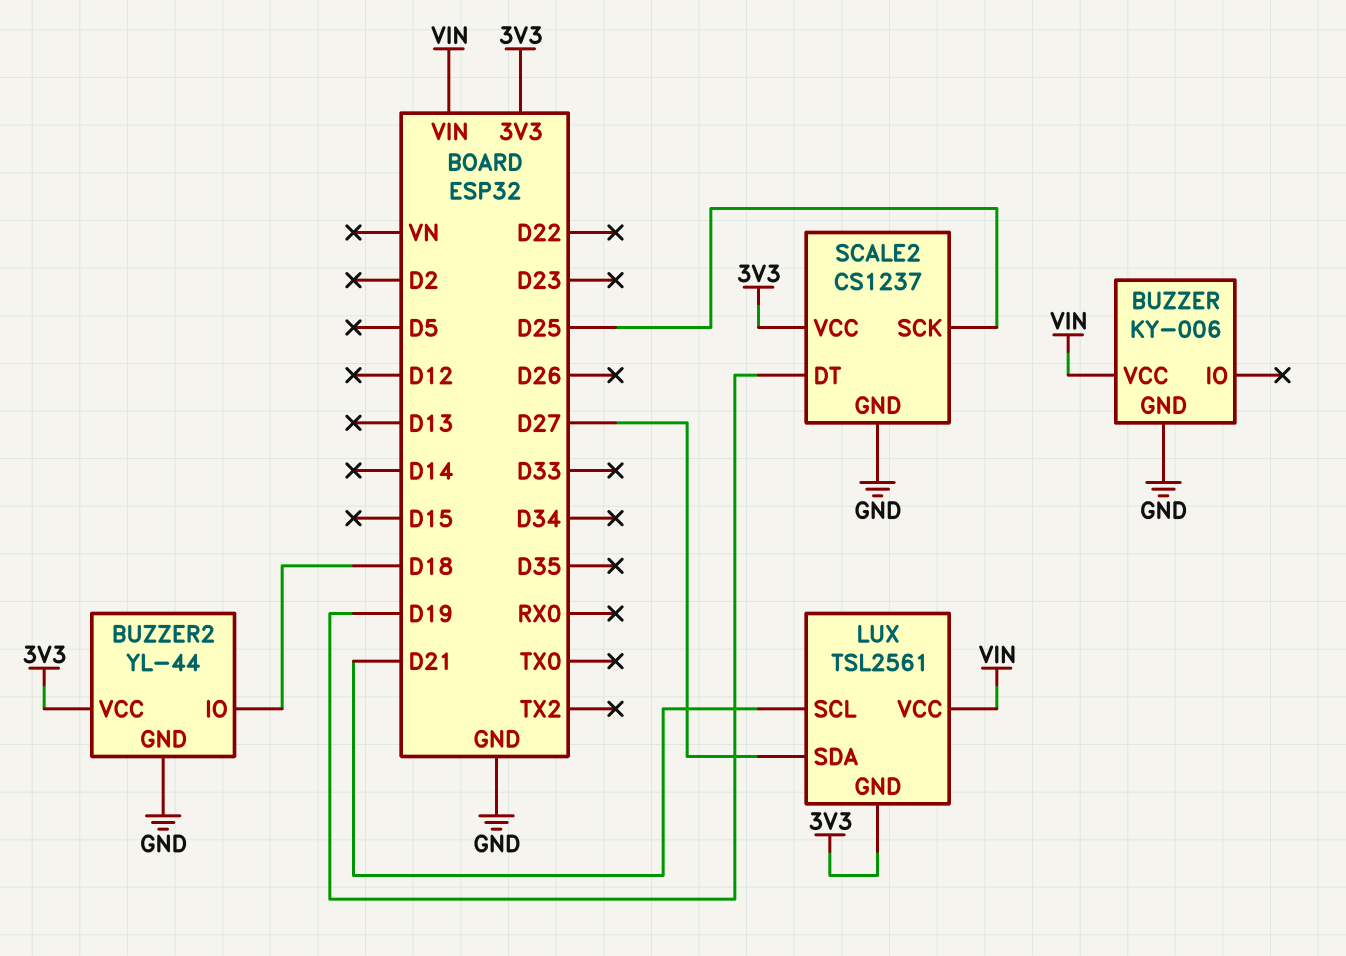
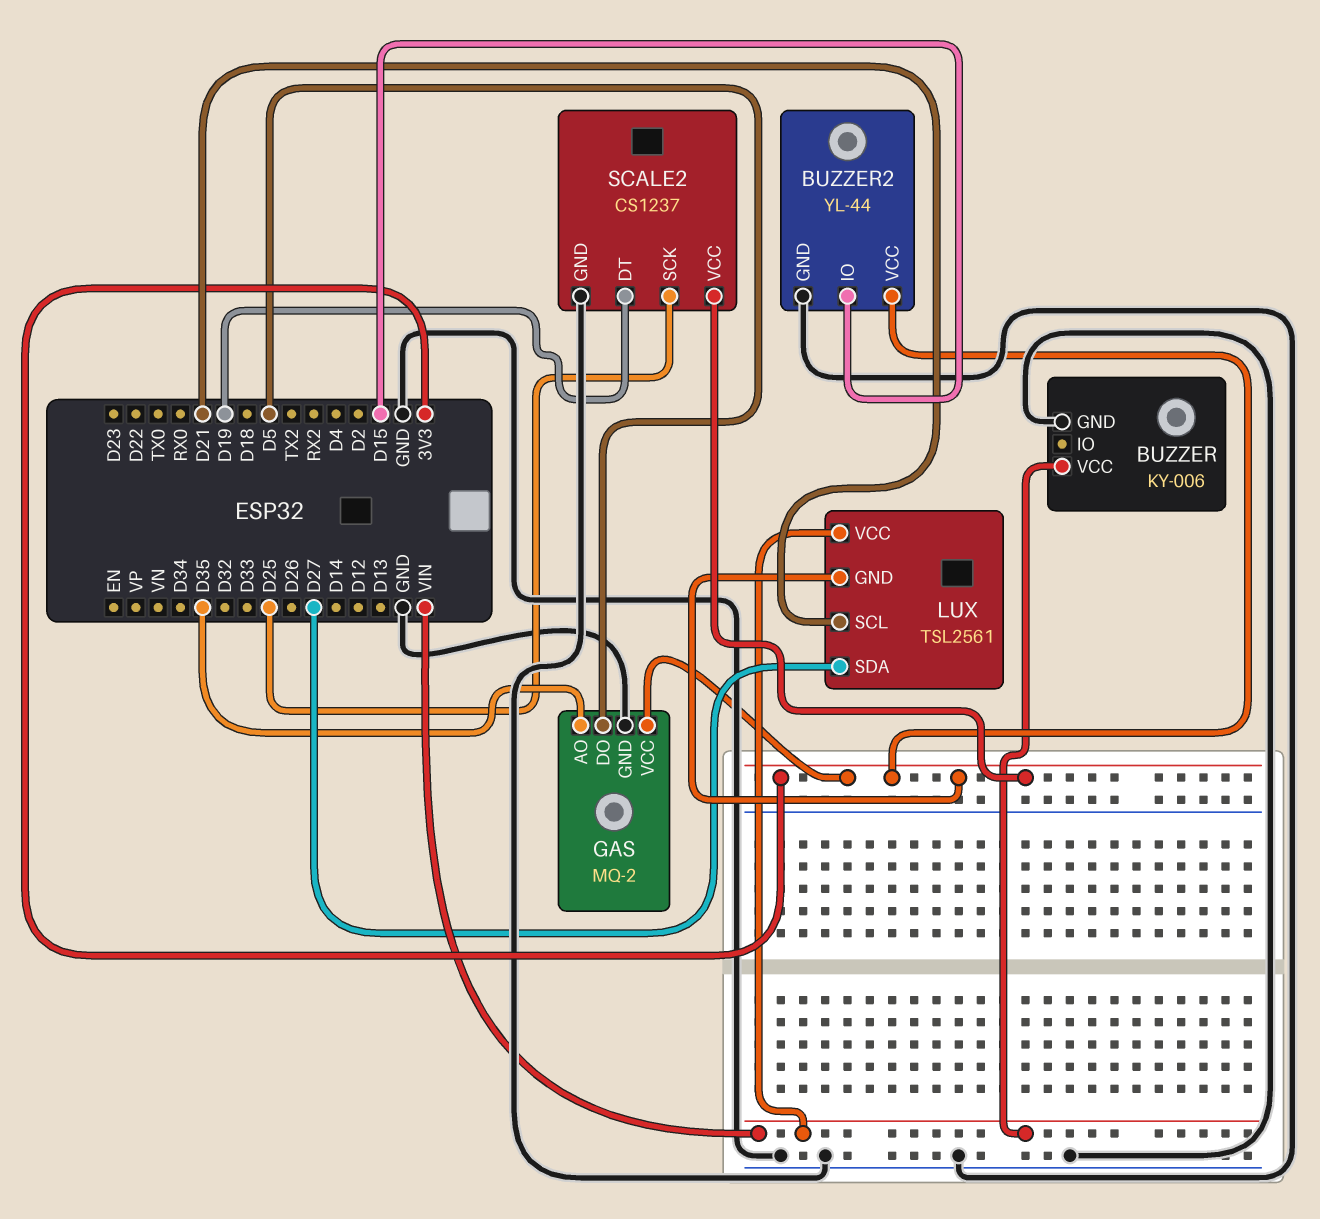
BUZZER2 pin IO: D18 -> D15
GAS: none -> MQ-2
GAS pin AO: none -> D35
GAS pin DO: none -> D5
GAS pin GND: none -> GND
GAS pin VCC: none -> 3V3

